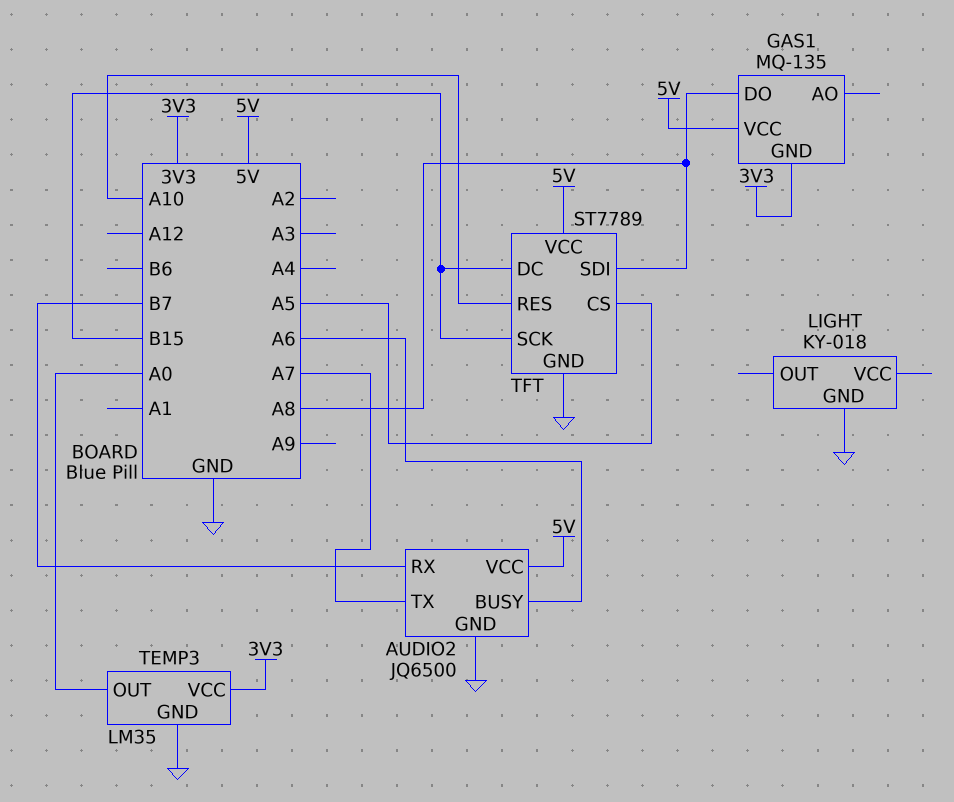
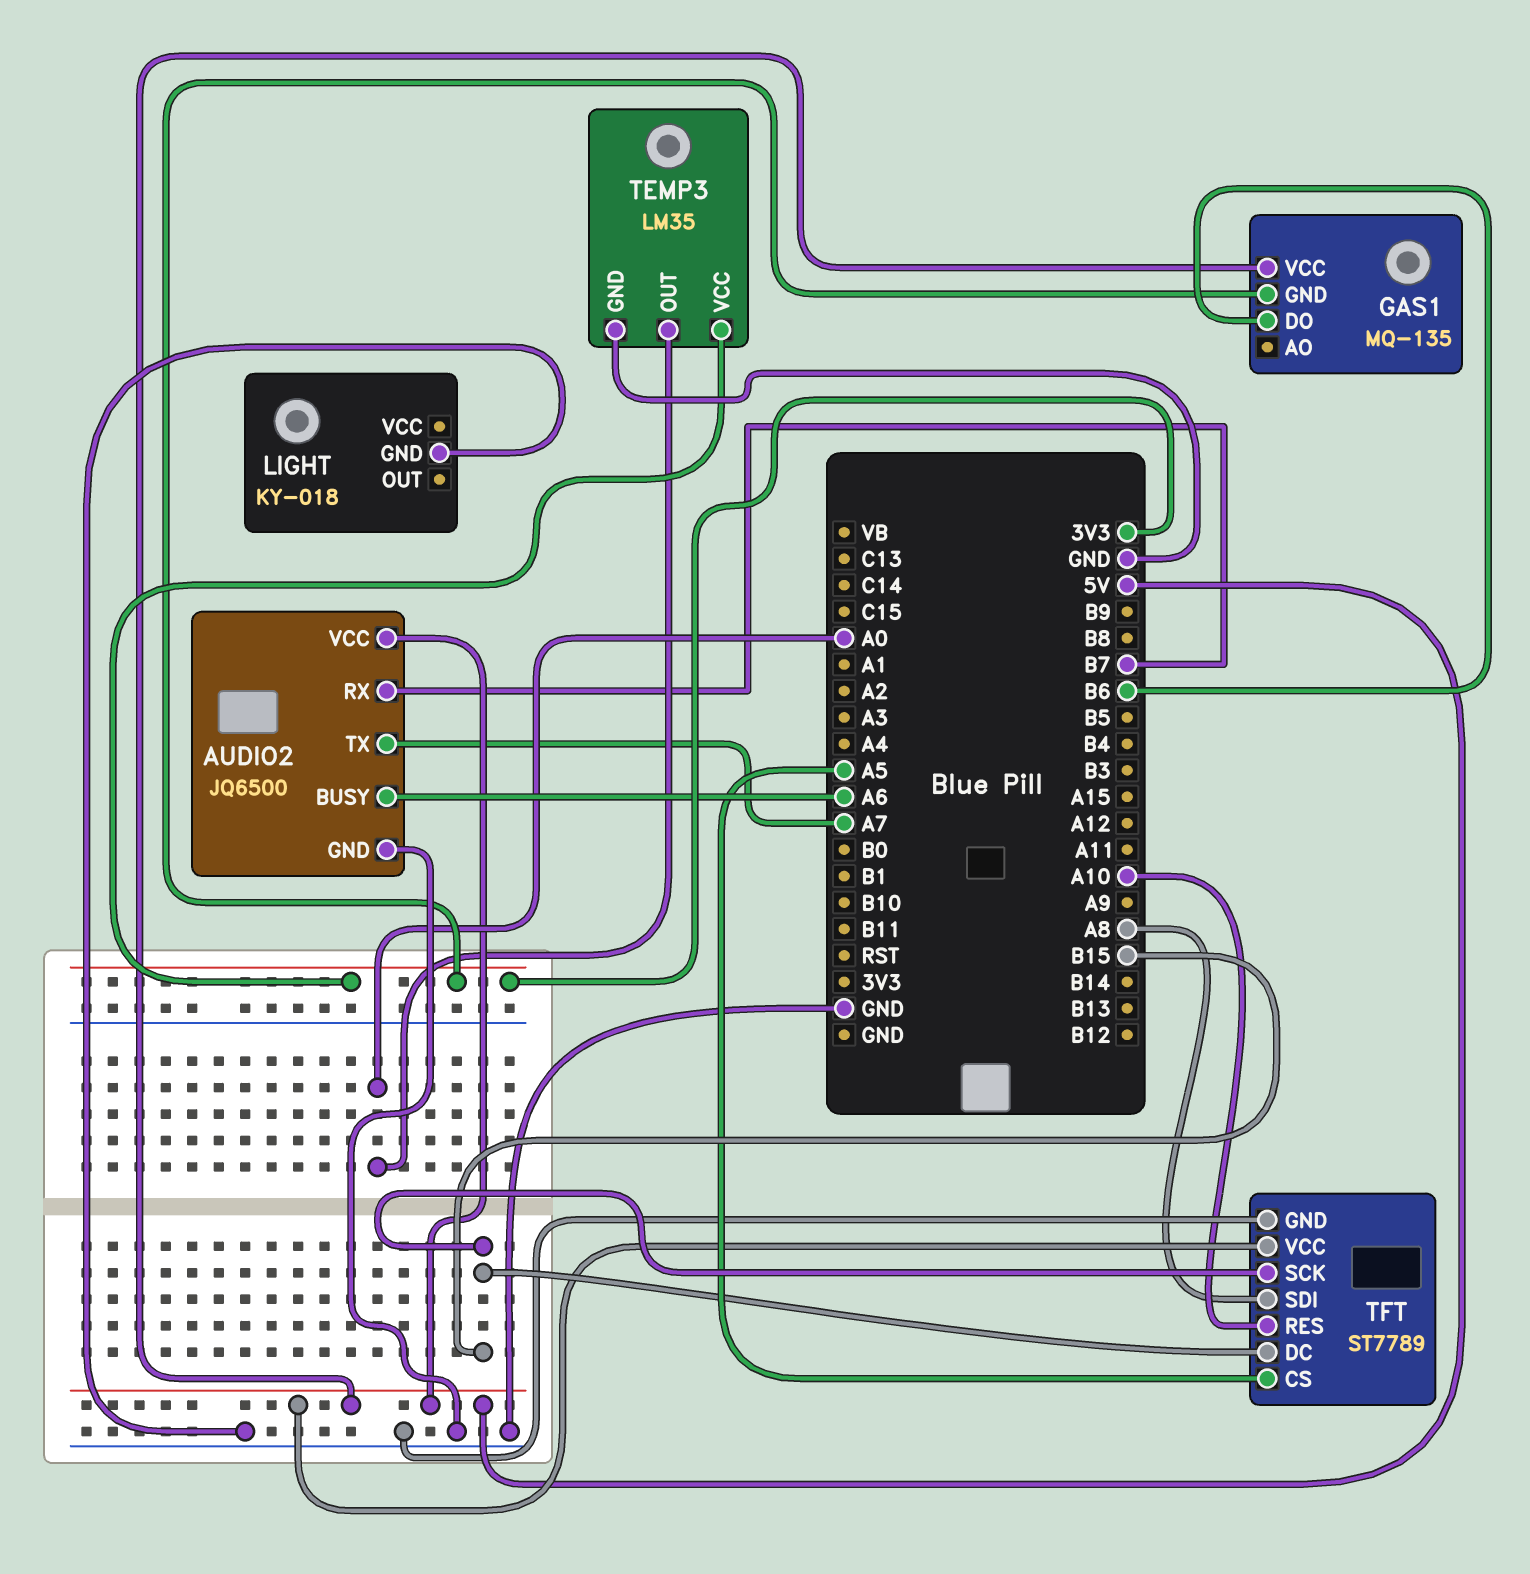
GAS1 pin DO: A8 -> B6

